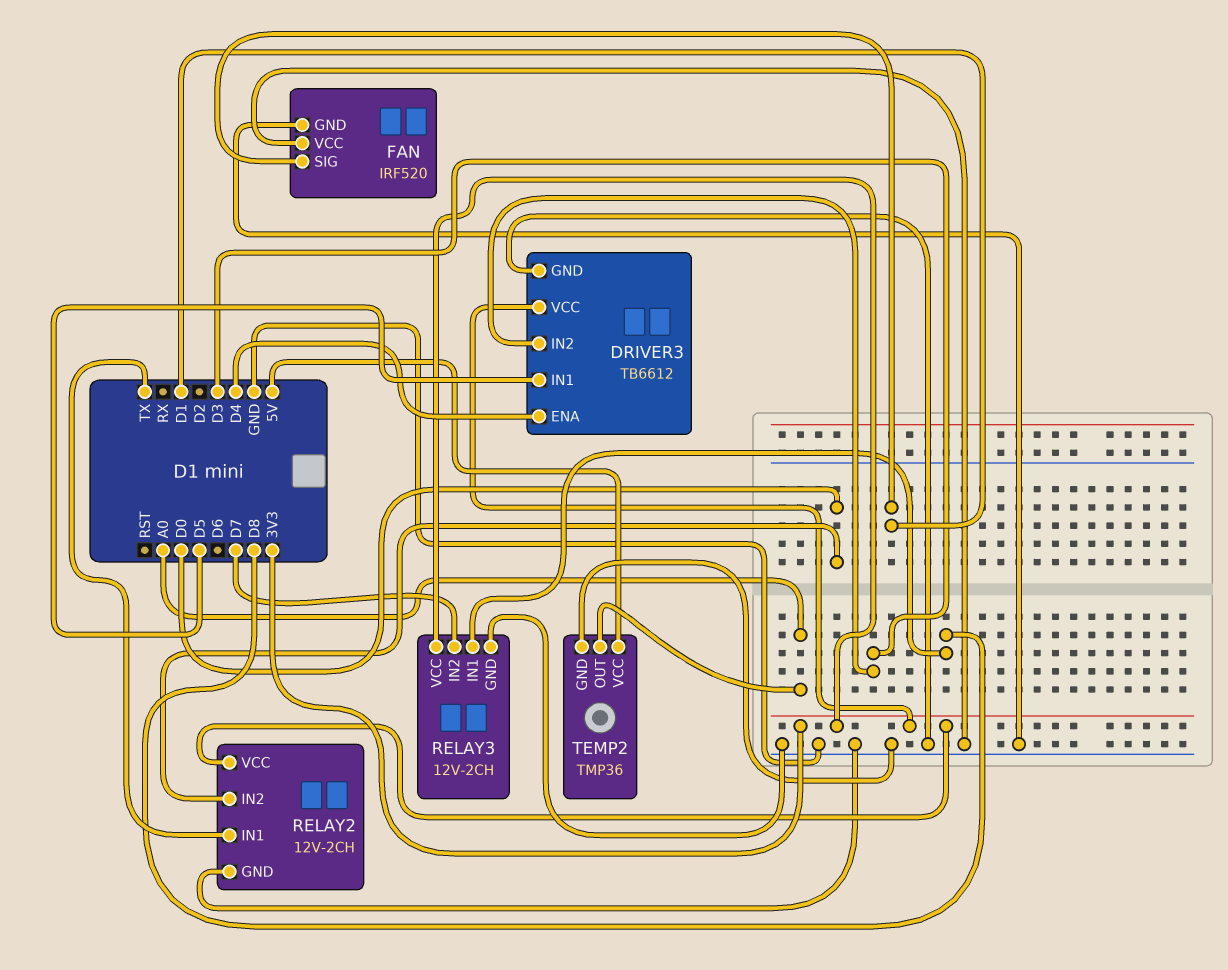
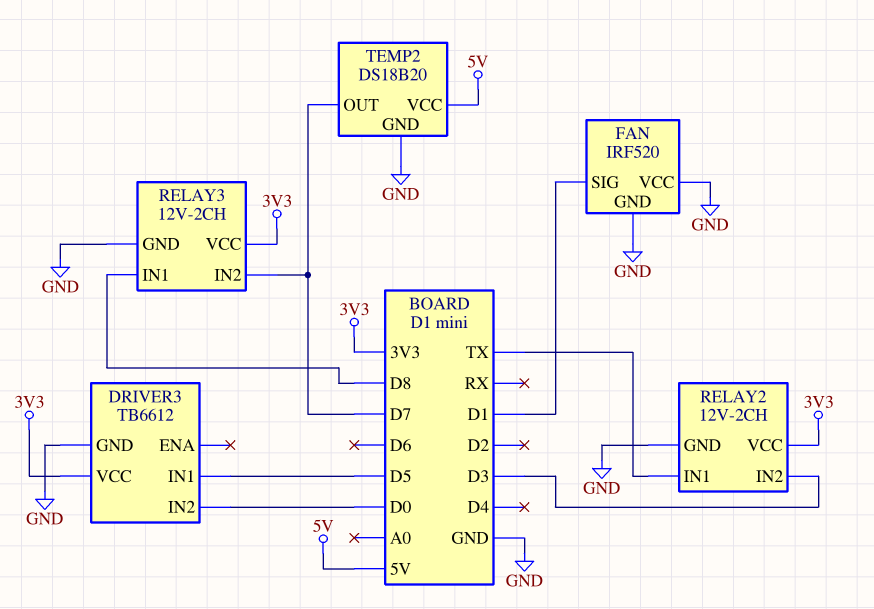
DRIVER3 pin ENA: D4 -> none
DRIVER3 pin IN2: D3 -> D0
RELAY2 pin IN2: D0 -> D3
TEMP2: TMP36 -> DS18B20
TEMP2 pin OUT: A0 -> D7

